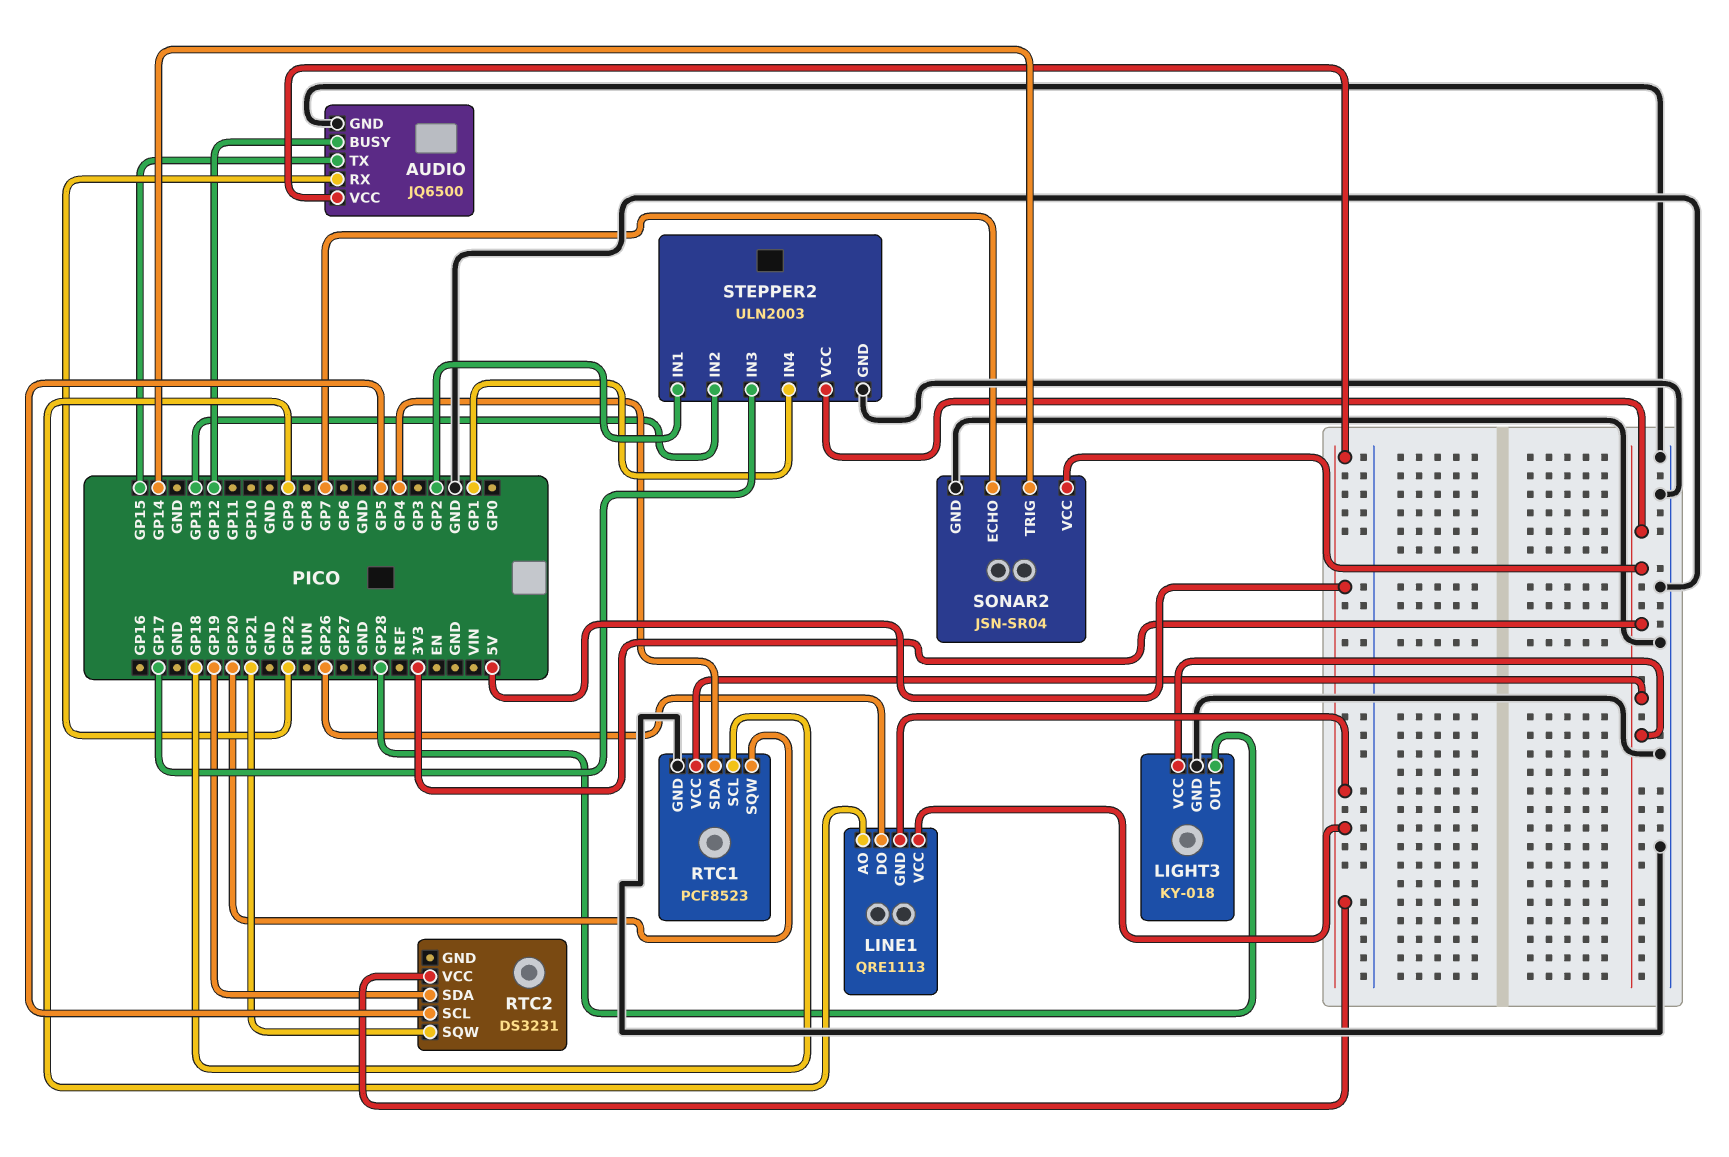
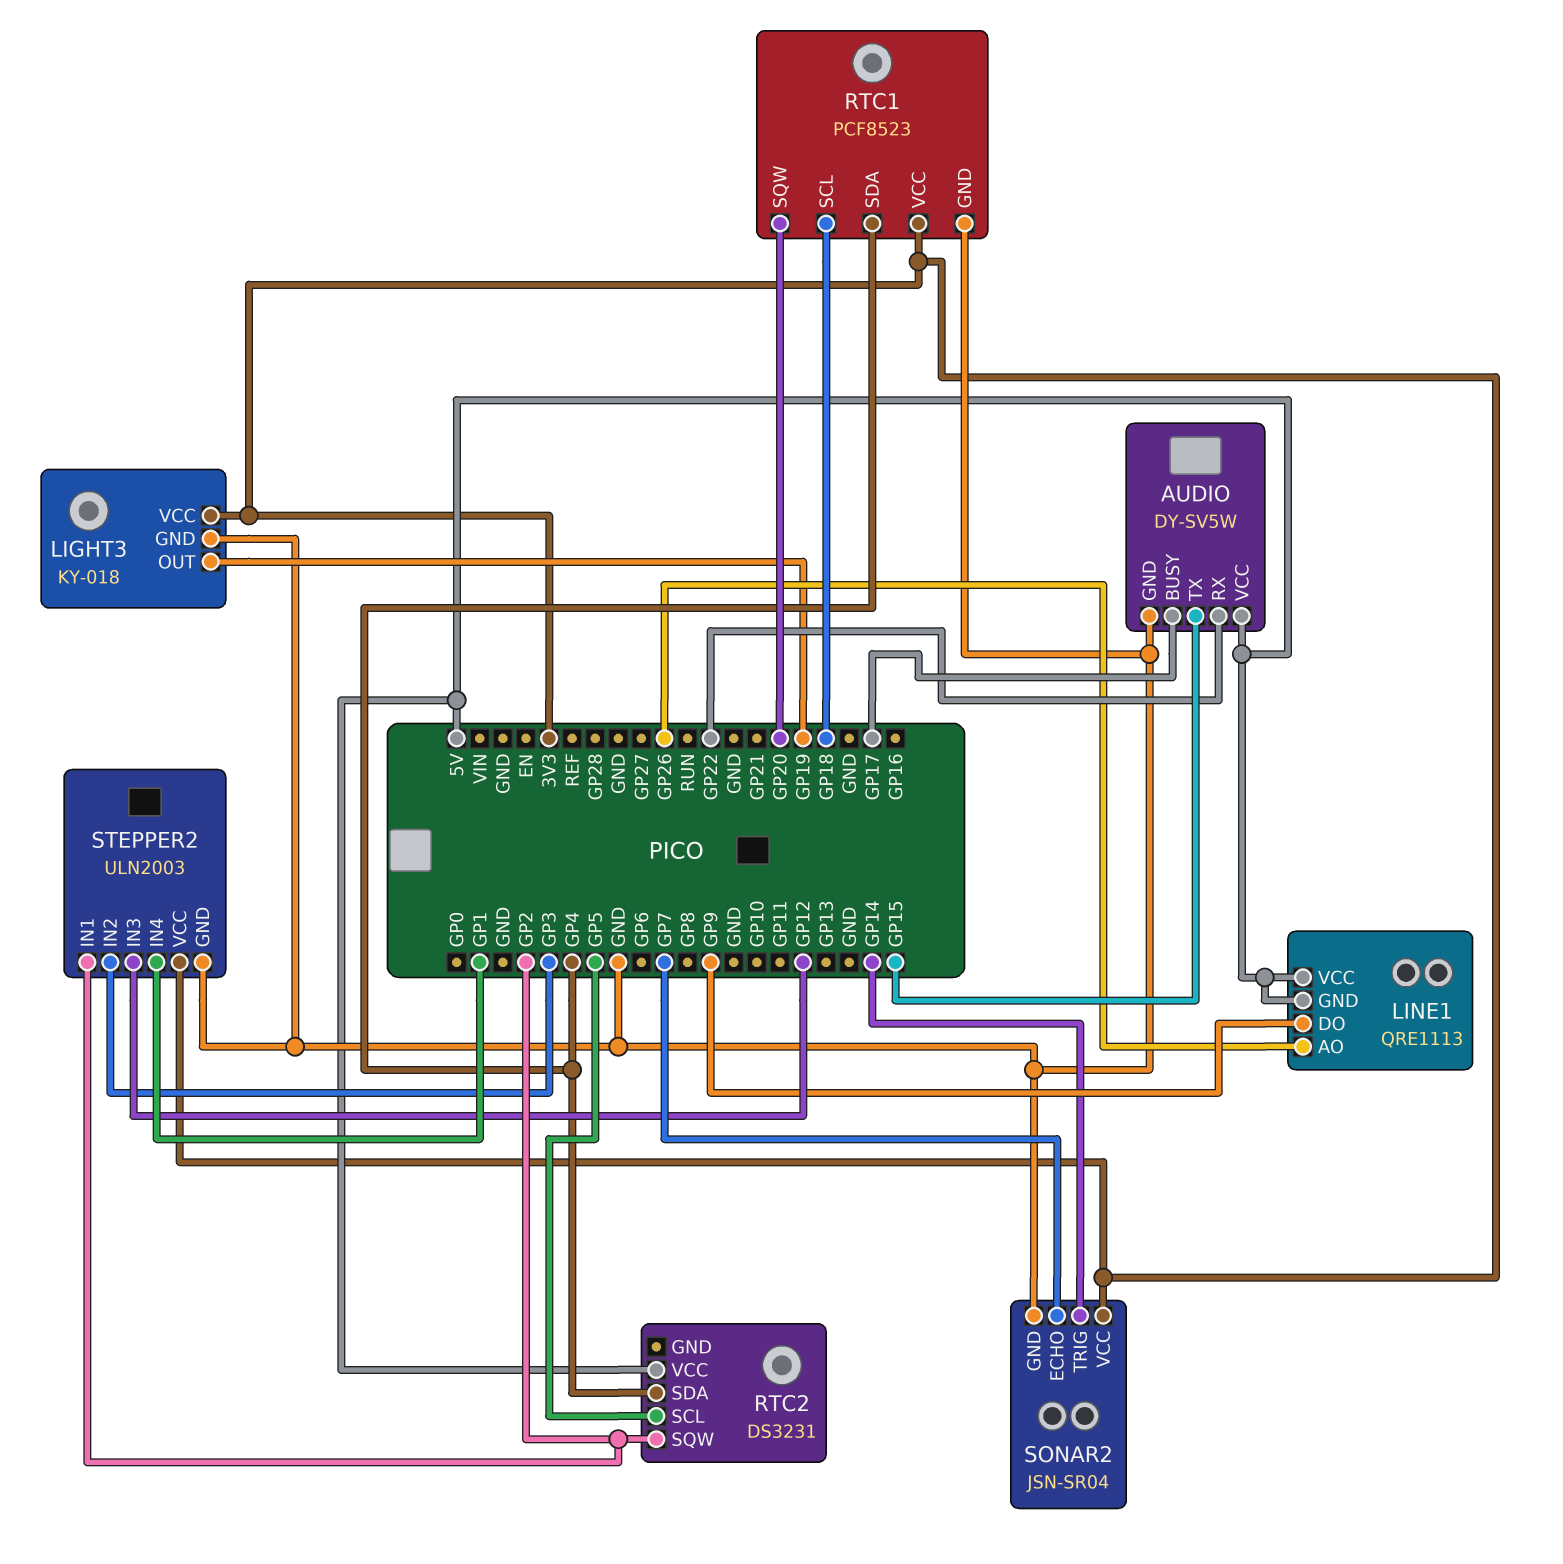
AUDIO: JQ6500 -> DY-SV5W
AUDIO pin BUSY: GP12 -> GP17
LIGHT3 pin OUT: GP28 -> GP19
LINE1 pin AO: GP9 -> GP26
LINE1 pin DO: GP26 -> GP9
RTC2 pin SDA: GP19 -> GP4
RTC2 pin SQW: GP21 -> GP2
STEPPER2 pin IN2: GP13 -> GP3
STEPPER2 pin IN3: GP17 -> GP12

